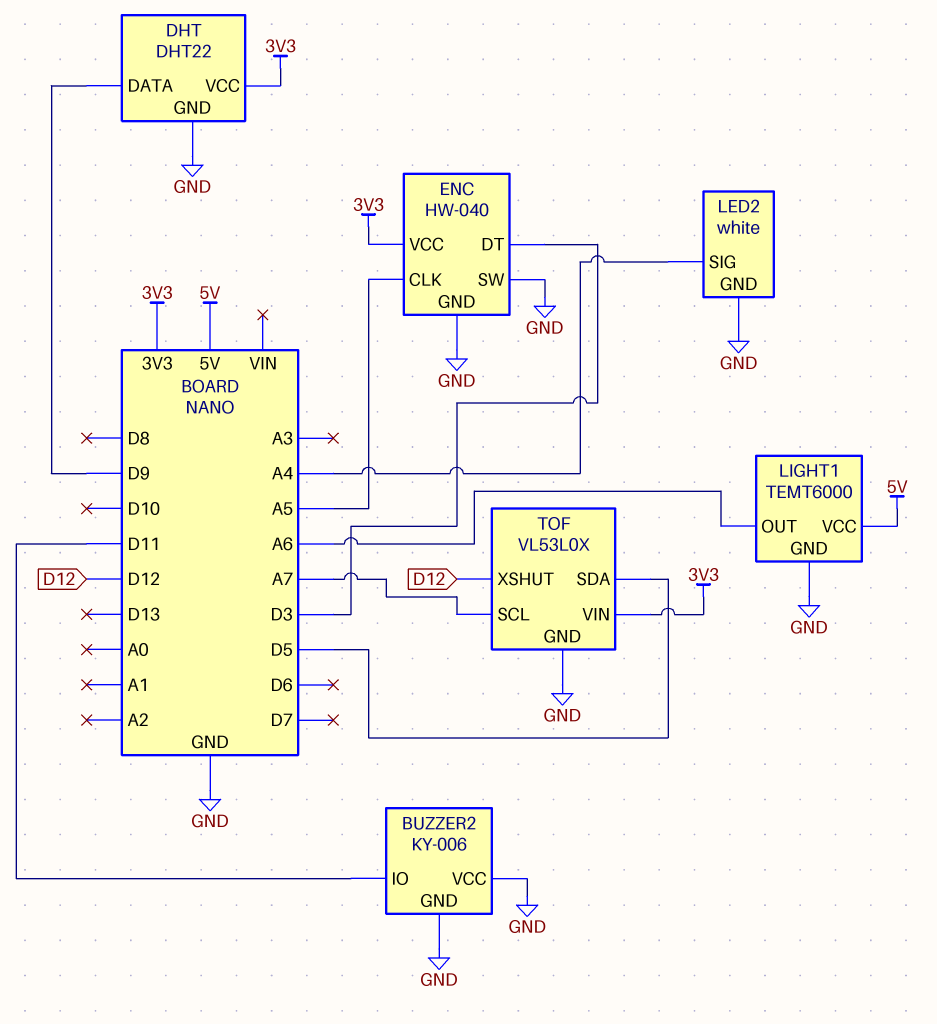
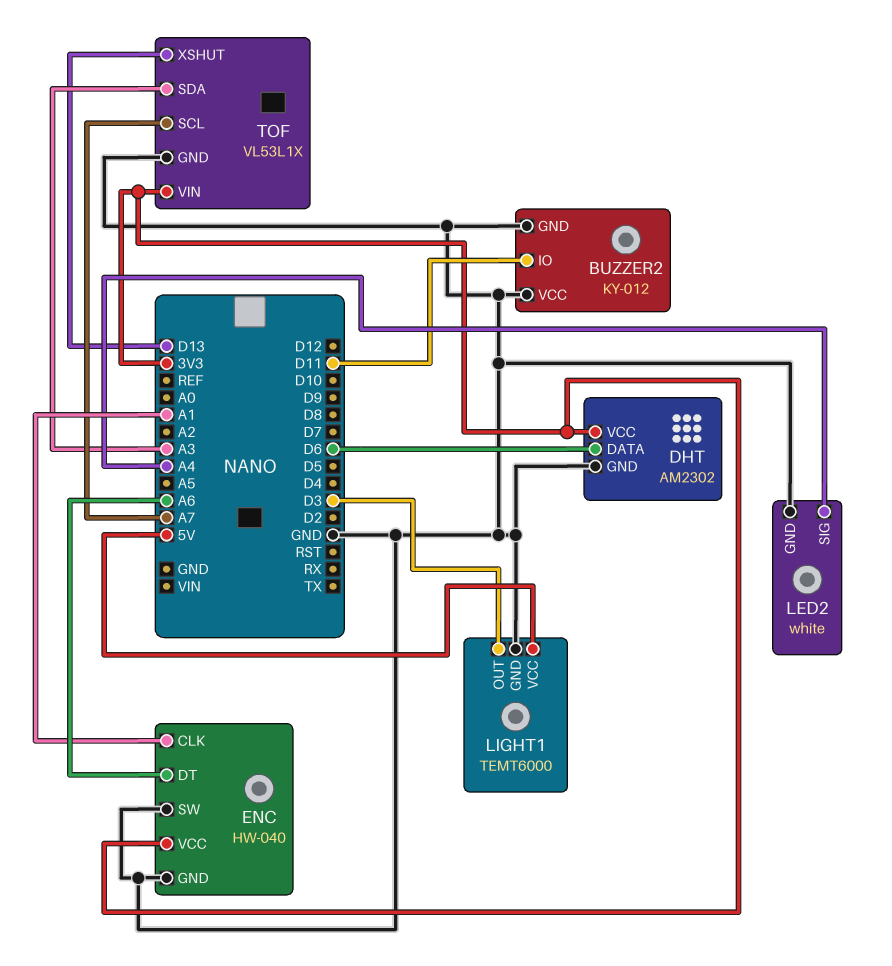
BUZZER2: KY-006 -> KY-012
DHT: DHT22 -> AM2302
DHT pin DATA: D9 -> D6
ENC pin CLK: A5 -> A1
ENC pin DT: D3 -> A6
LIGHT1 pin OUT: A6 -> D3
TOF: VL53L0X -> VL53L1X
TOF pin SDA: D5 -> A3
TOF pin XSHUT: D12 -> D13

